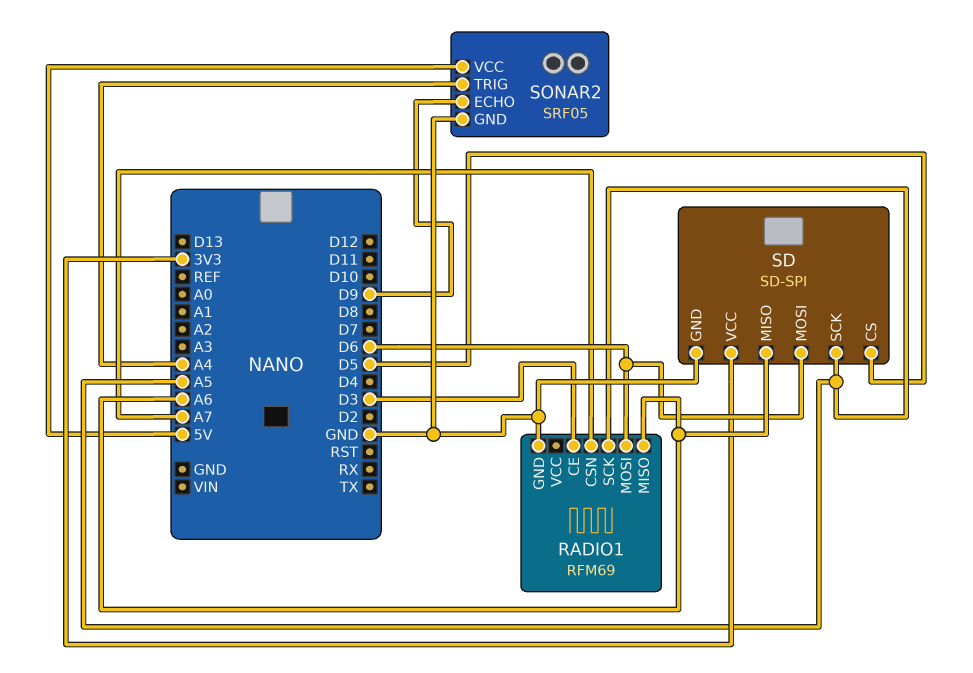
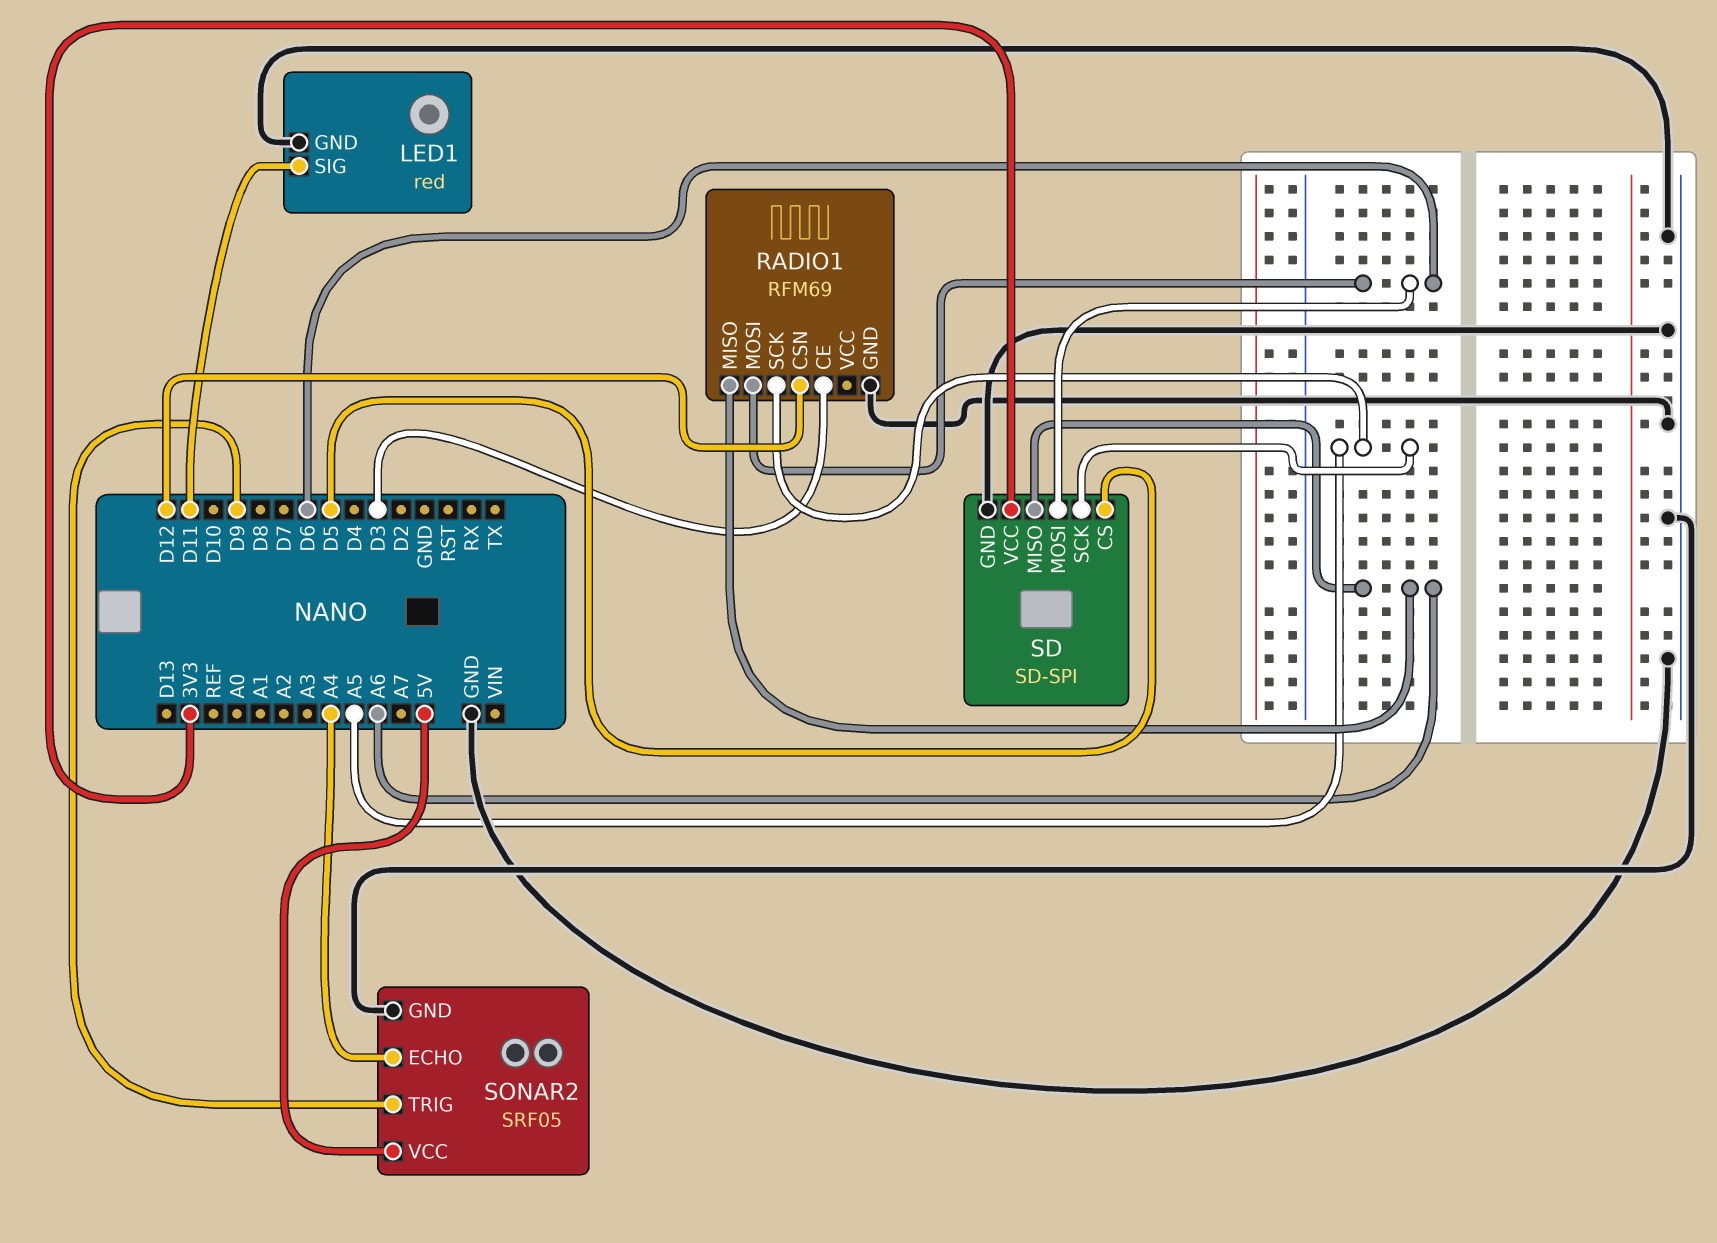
LED1: none -> red
LED1 pin GND: none -> GND
LED1 pin SIG: none -> D11
RADIO1 pin CSN: A7 -> D12
SONAR2 pin ECHO: D9 -> A4
SONAR2 pin TRIG: A4 -> D9

